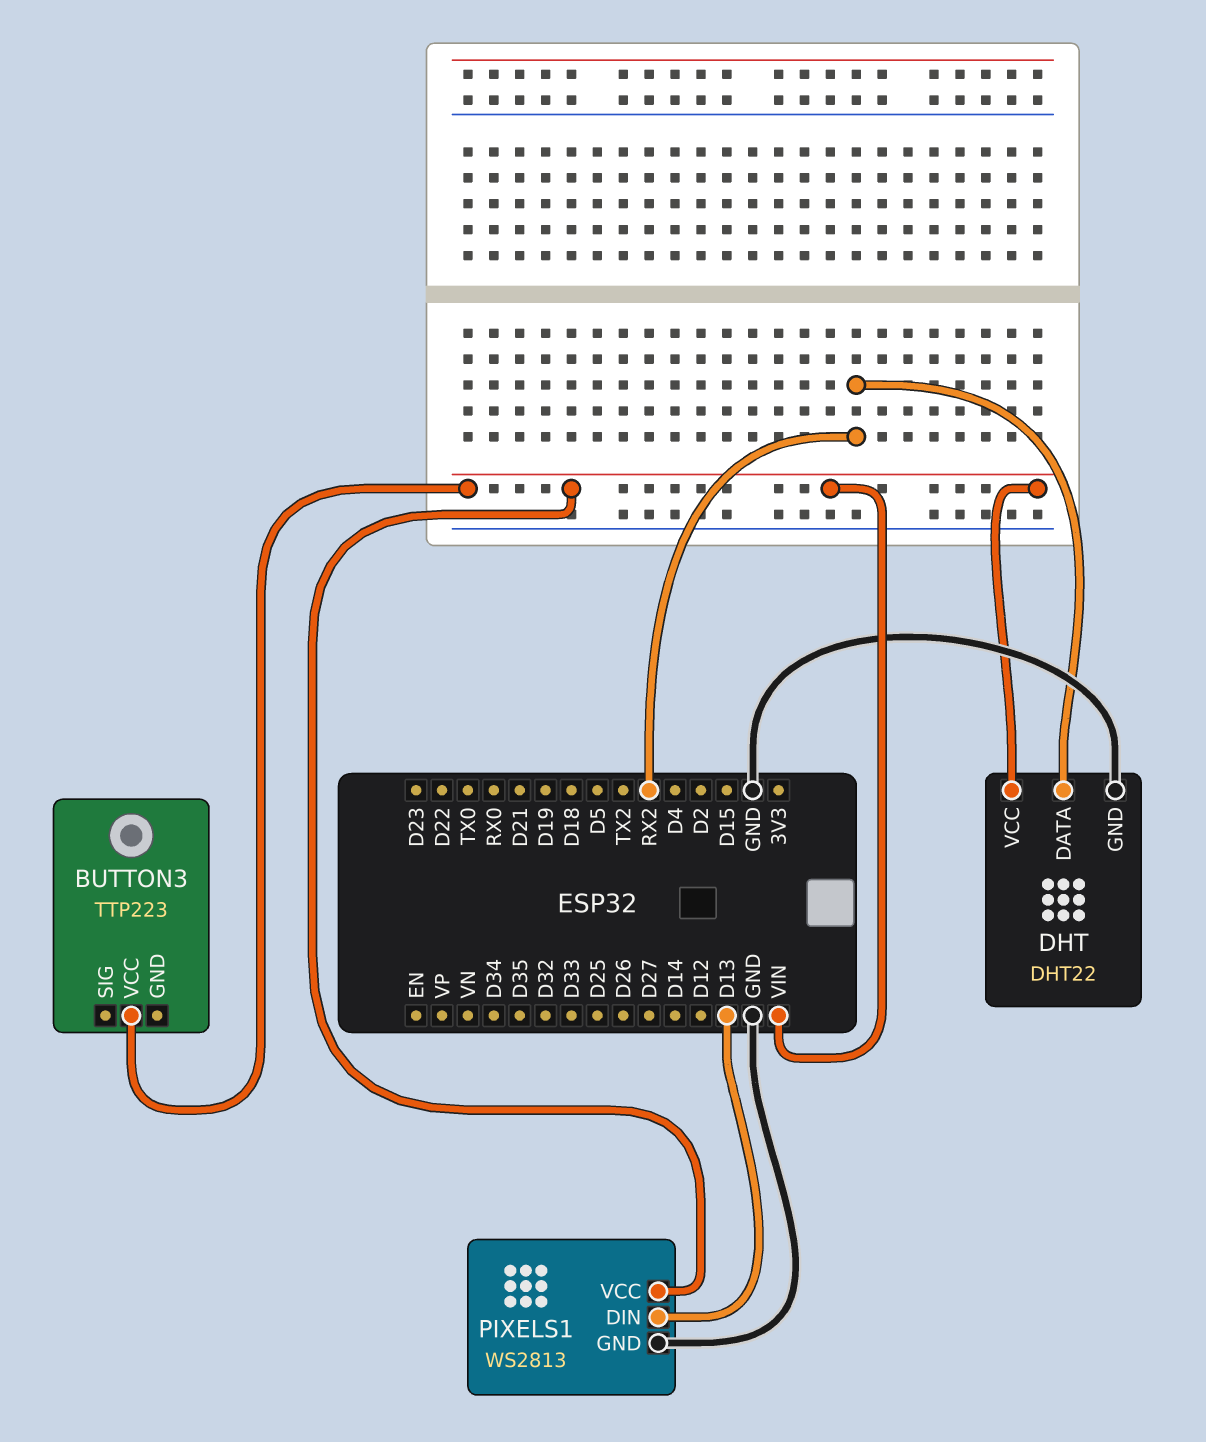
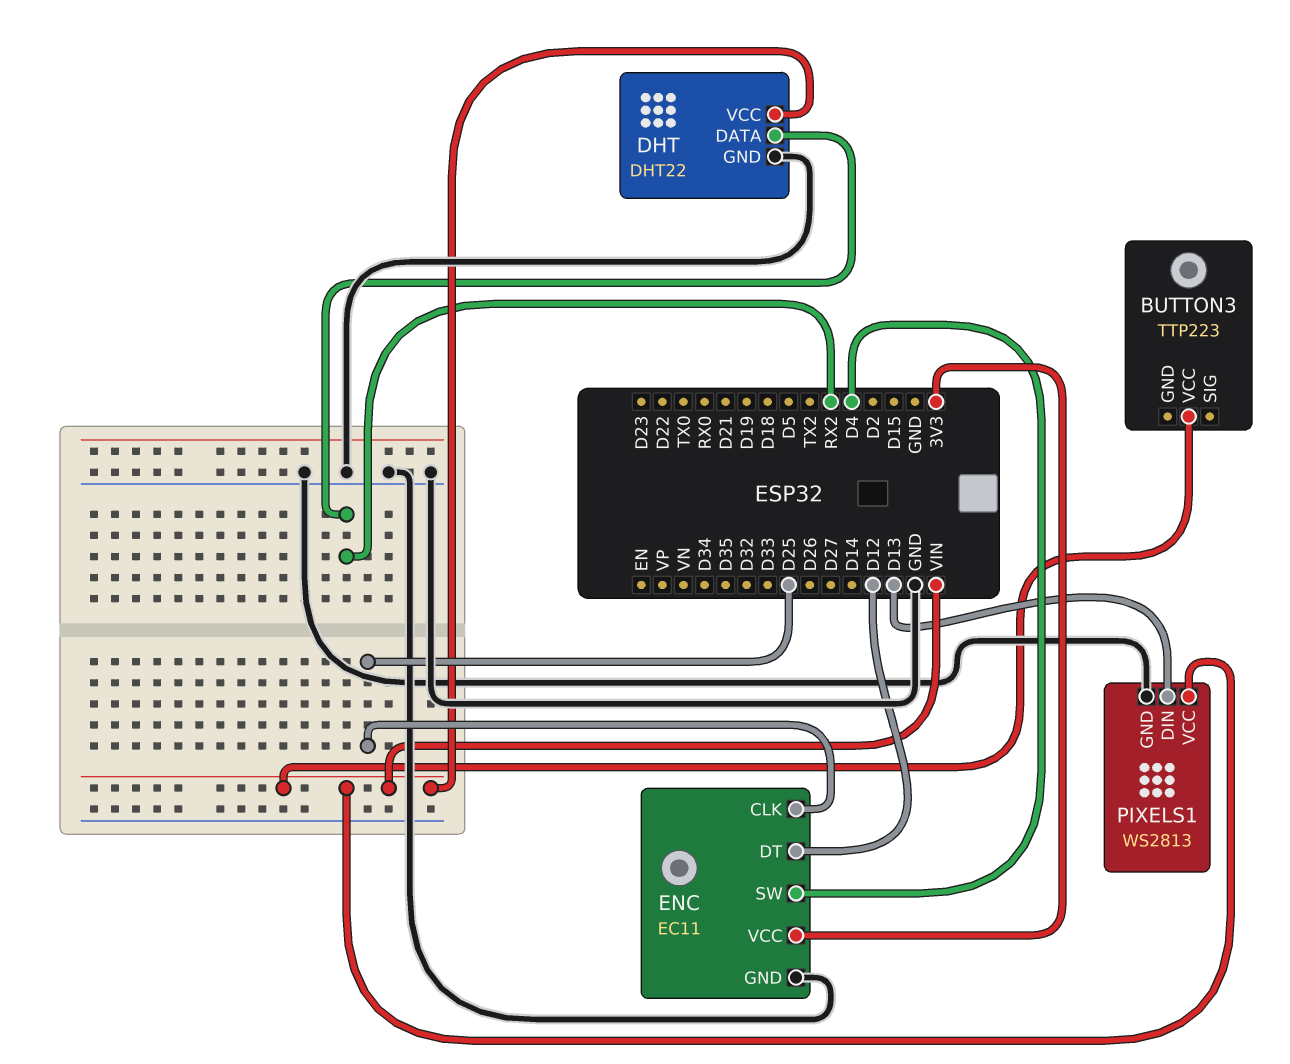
ENC: none -> EC11
ENC pin CLK: none -> D25
ENC pin DT: none -> D12
ENC pin GND: none -> GND
ENC pin SW: none -> D4
ENC pin VCC: none -> 3V3

